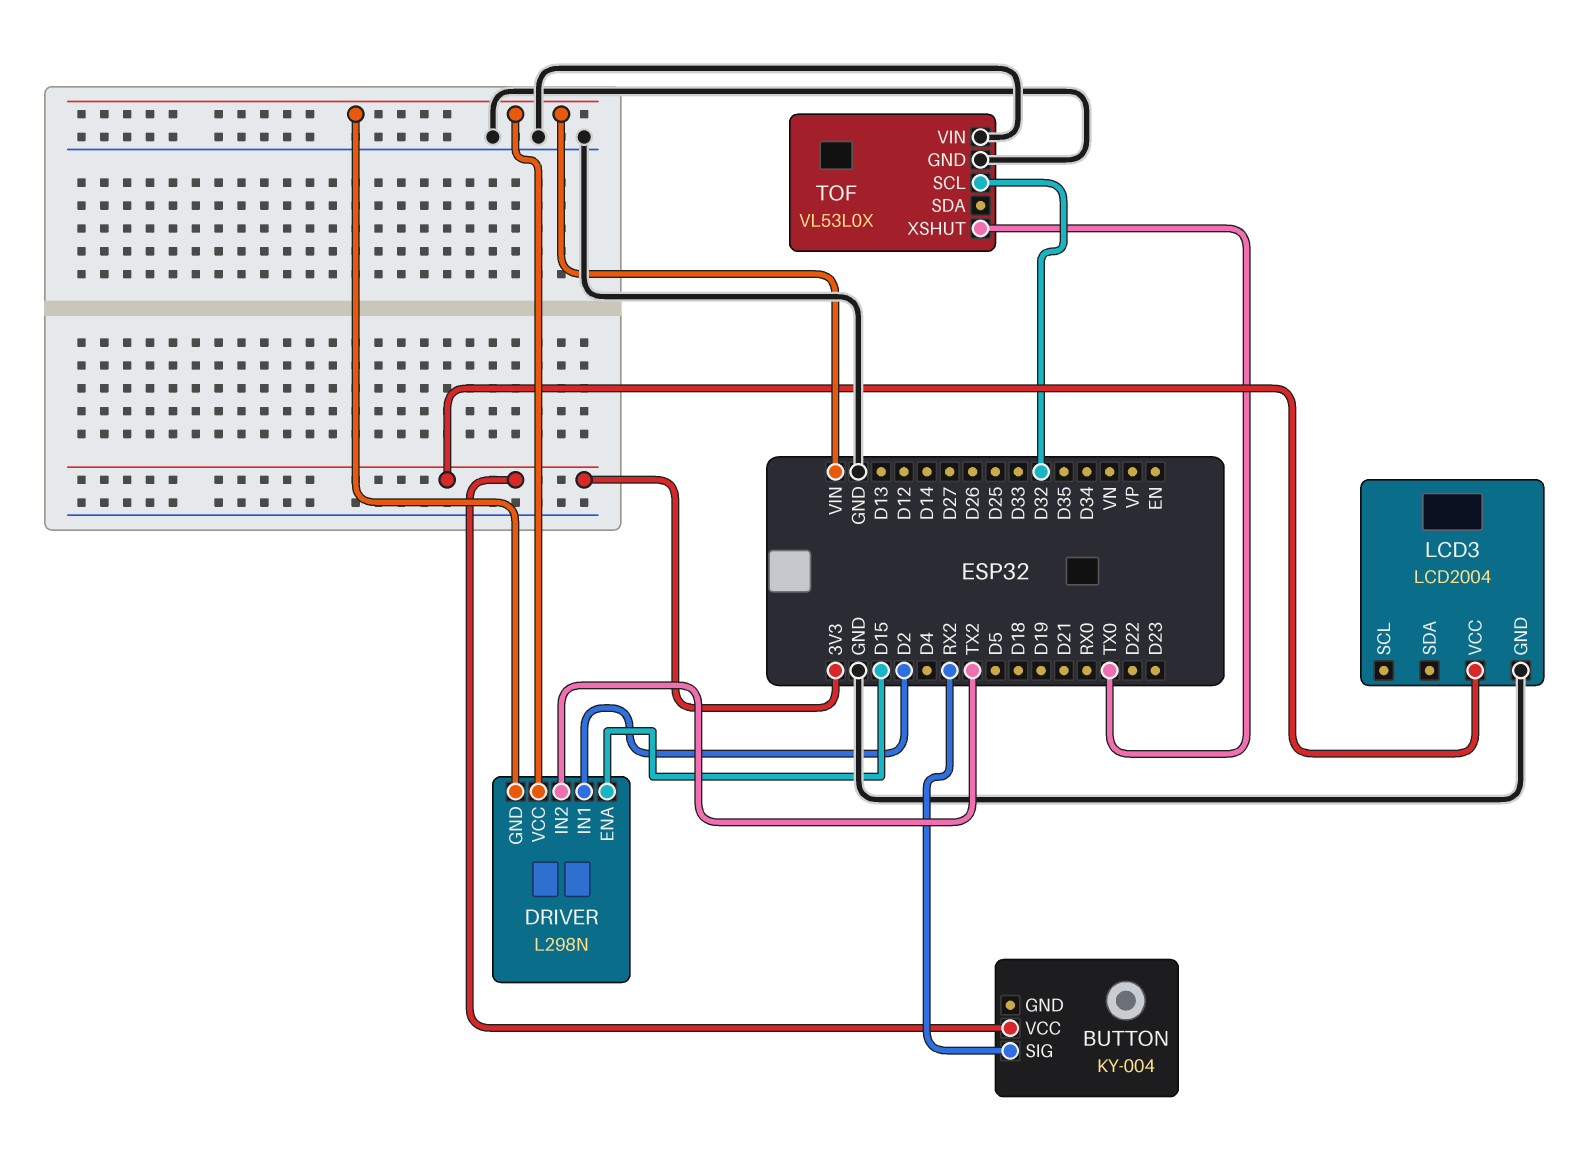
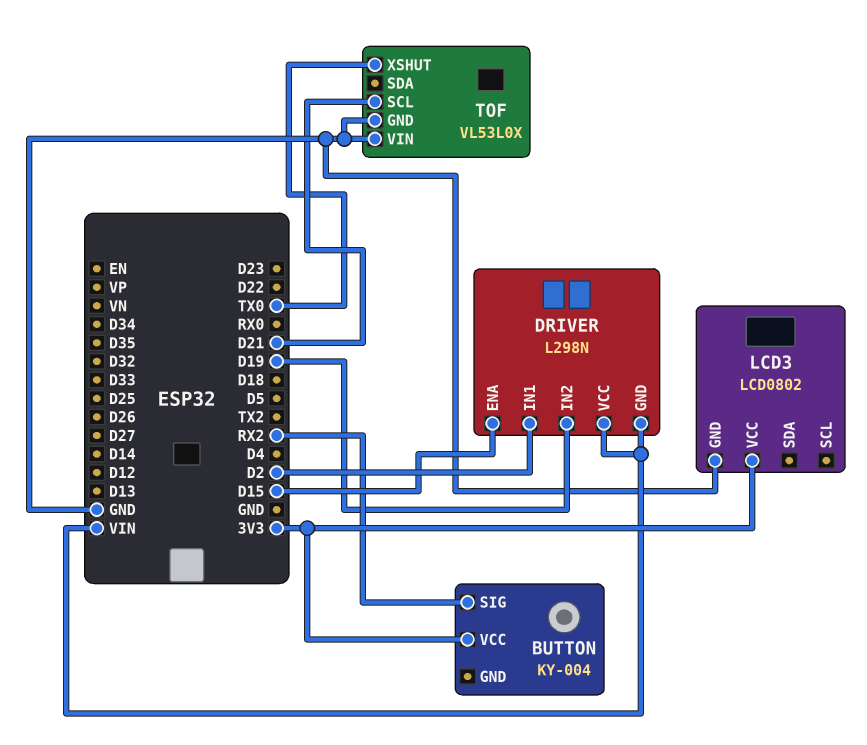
DRIVER pin IN2: TX2 -> D19
LCD3: LCD2004 -> LCD0802
TOF pin SCL: D32 -> D21

